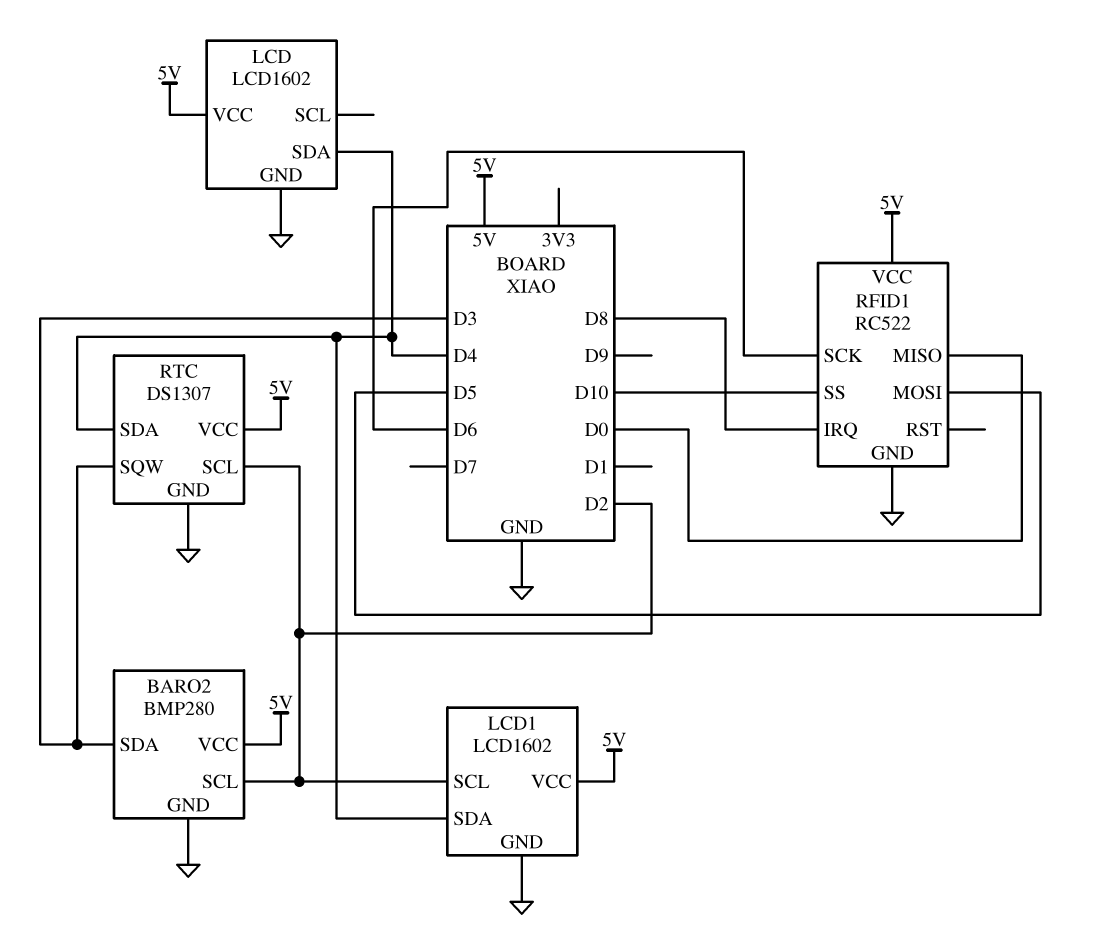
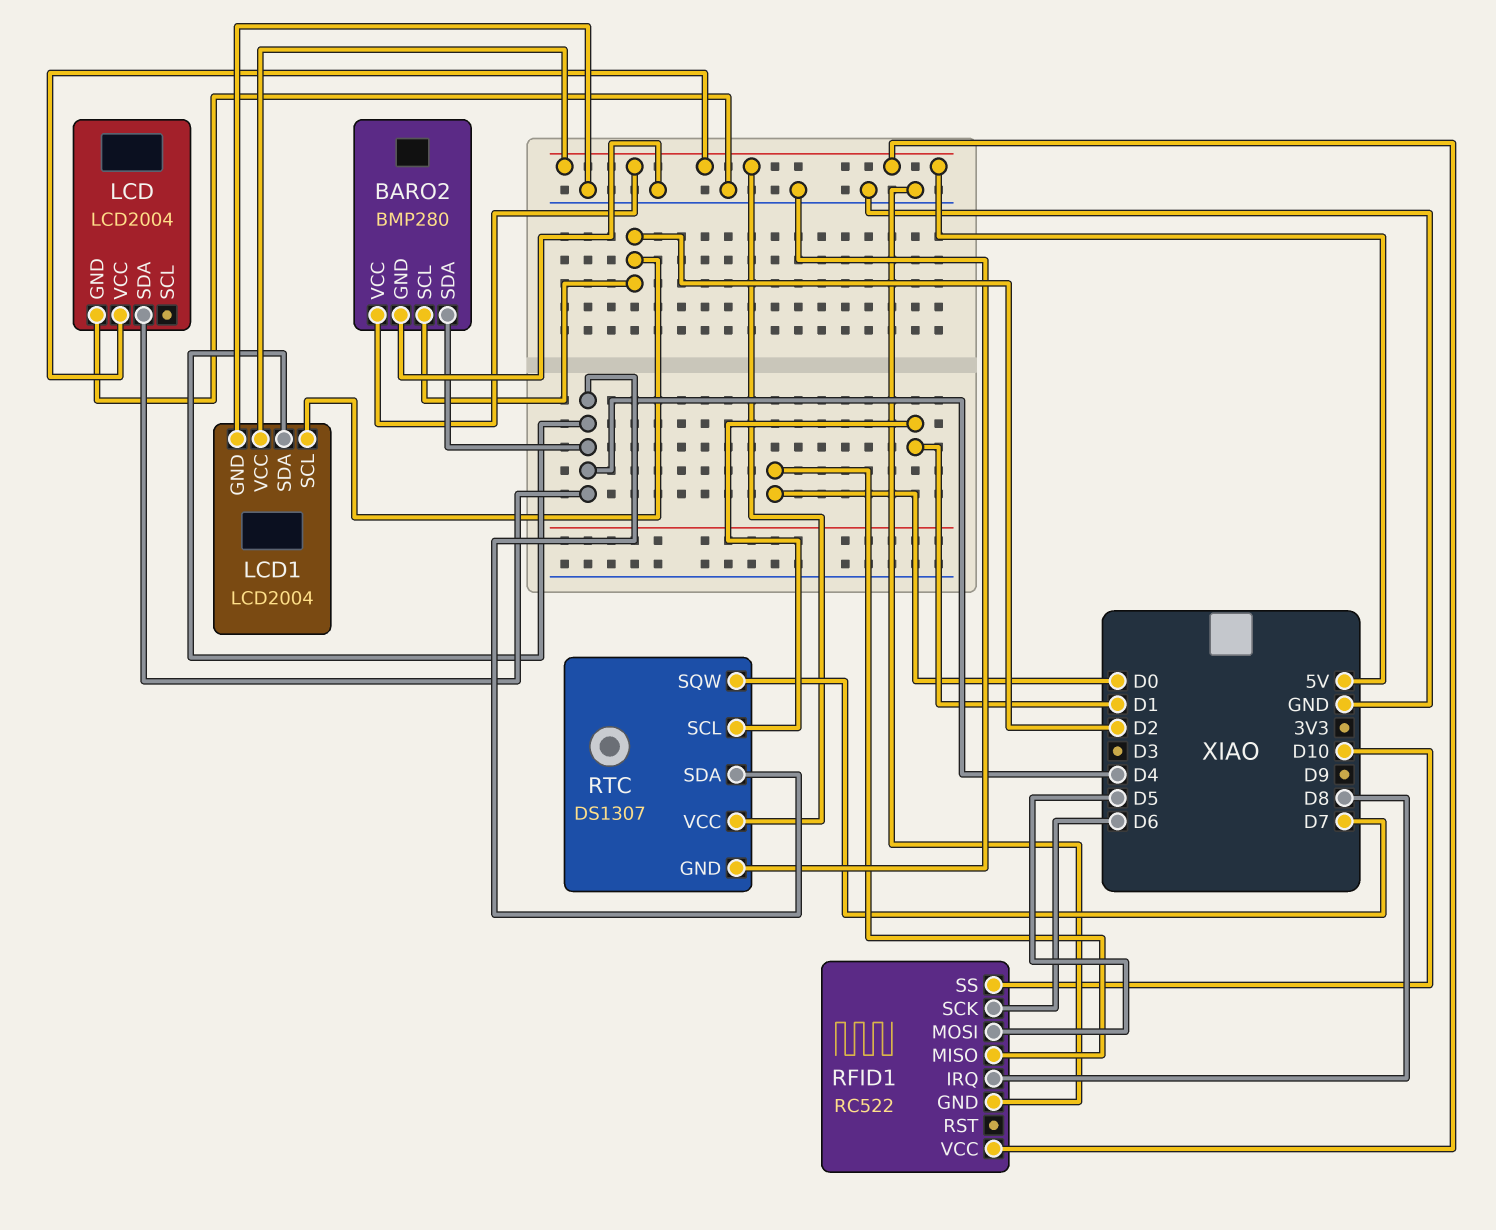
BARO2 pin SDA: D3 -> D4
LCD: LCD1602 -> LCD2004
LCD1: LCD1602 -> LCD2004
RTC pin SCL: D2 -> D1
RTC pin SQW: D3 -> D7

